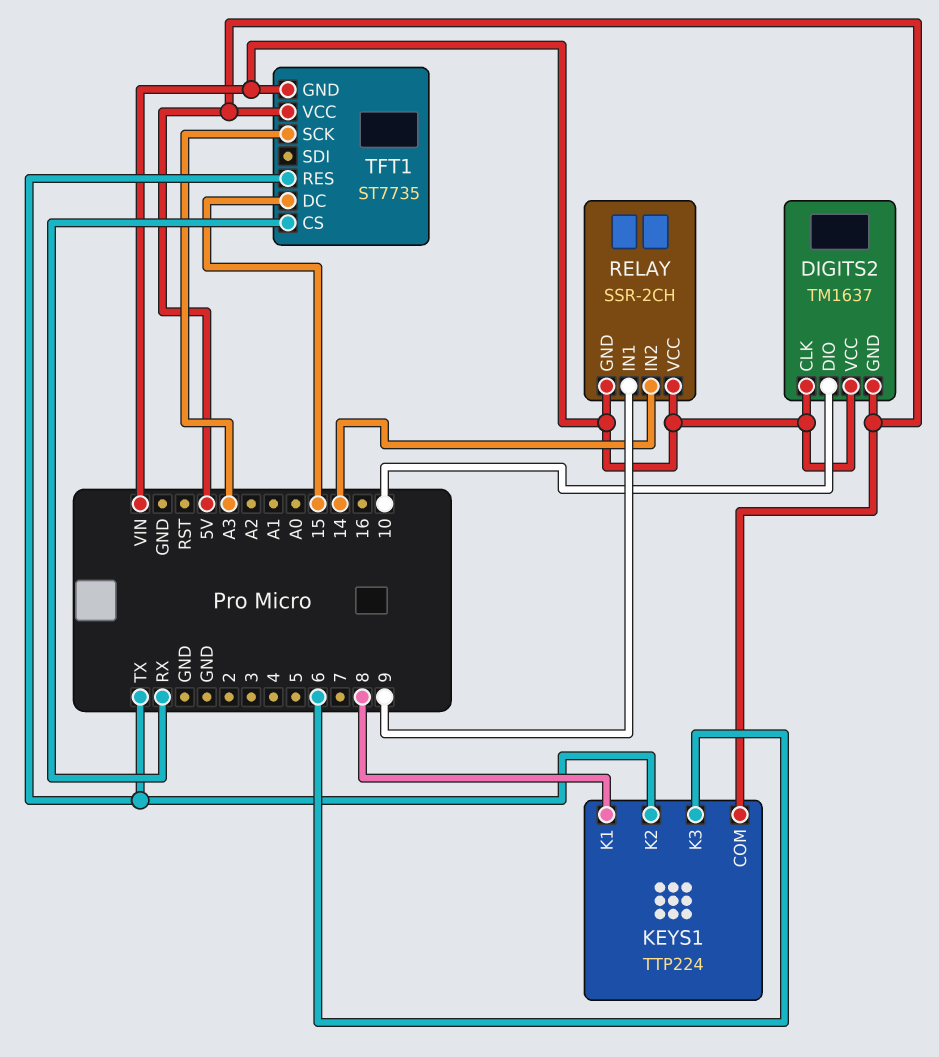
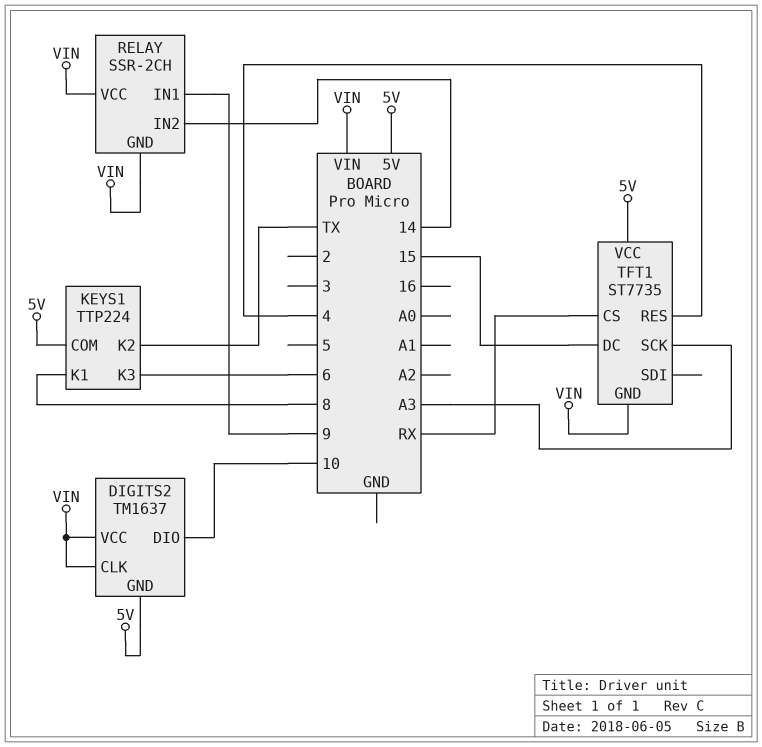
TFT1 pin RES: TX -> 4

